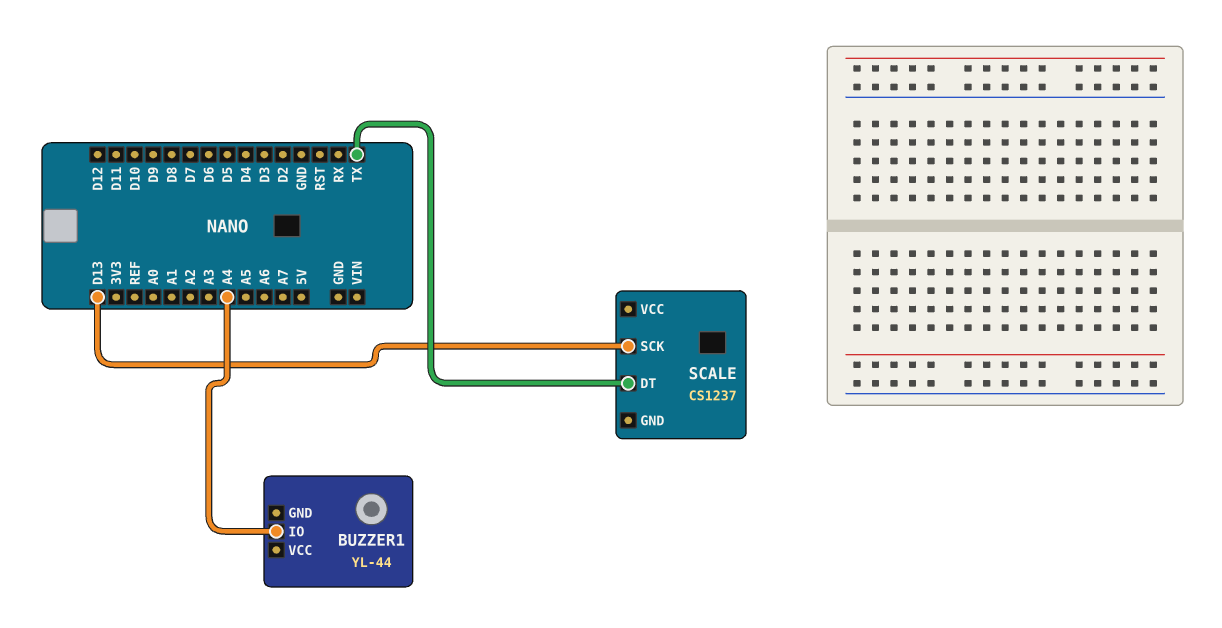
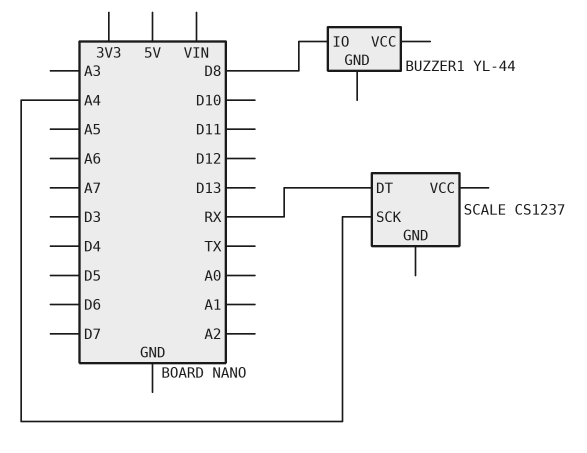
BUZZER1 pin IO: A4 -> D8
SCALE pin DT: TX -> RX
SCALE pin SCK: D13 -> A4

